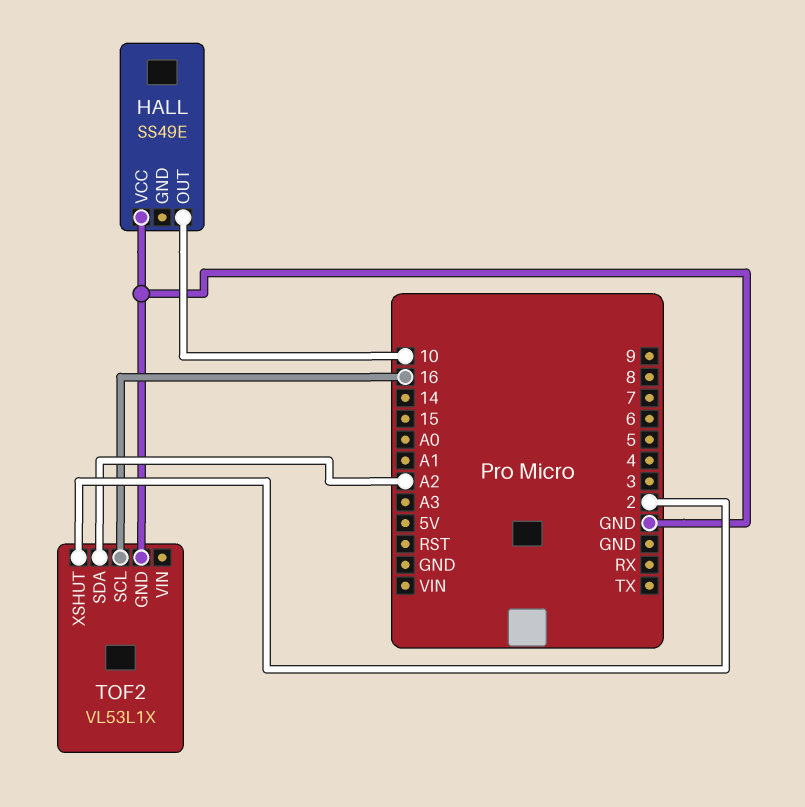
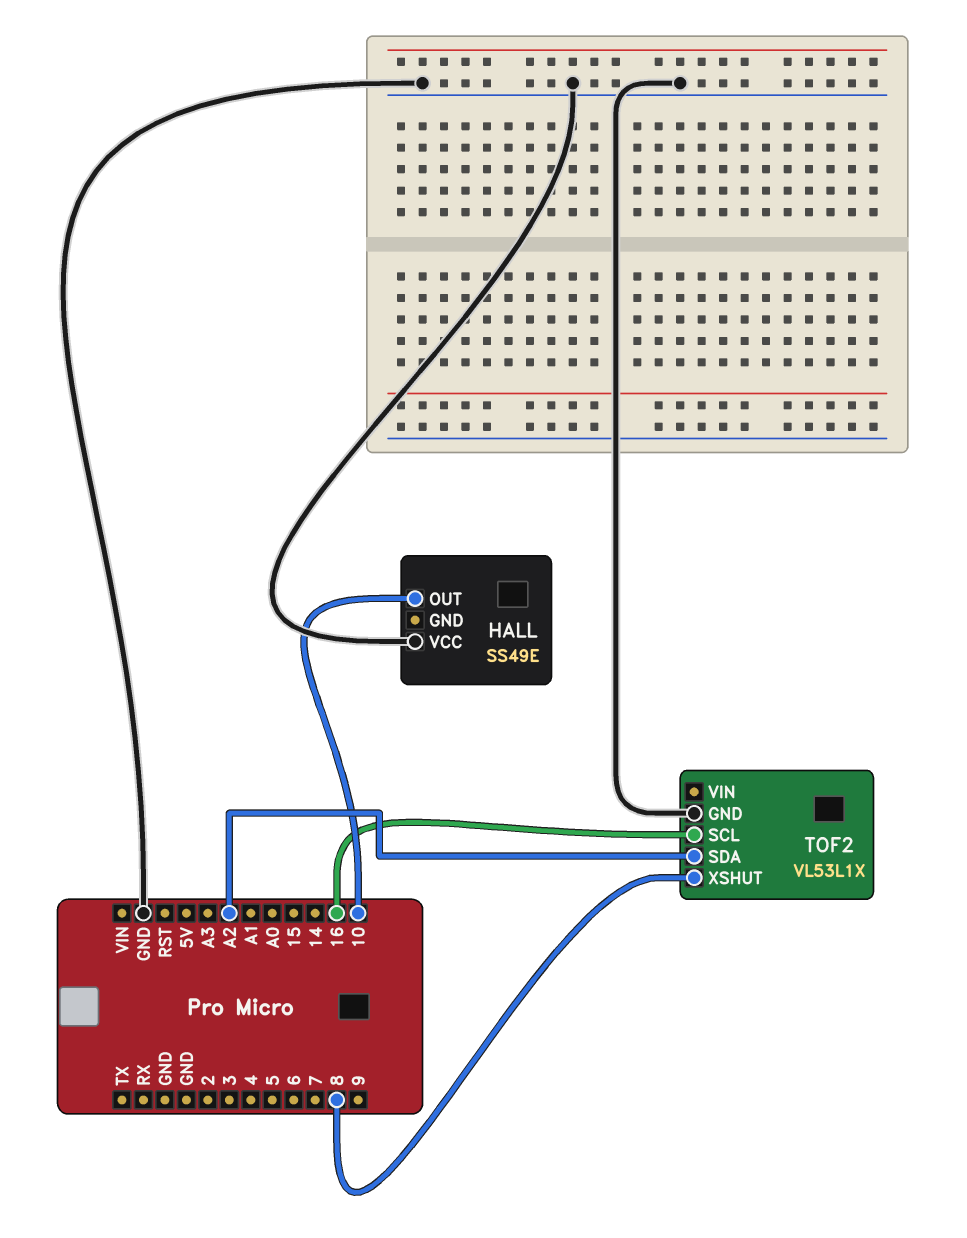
TOF2 pin XSHUT: 2 -> 8

